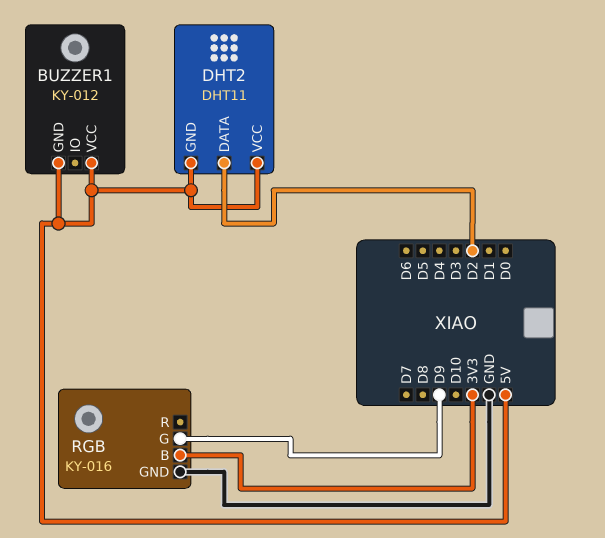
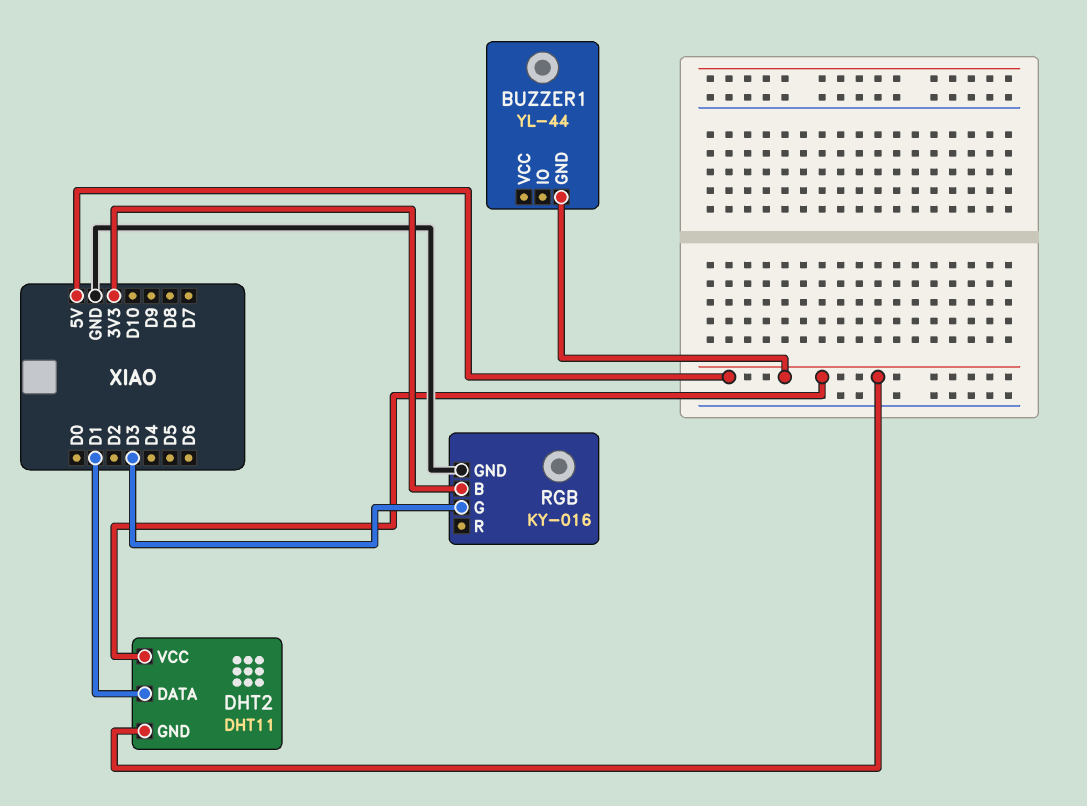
BUZZER1: KY-012 -> YL-44
BUZZER1 pin VCC: 5V -> none
DHT2 pin DATA: D2 -> D1
RGB pin G: D9 -> D3

